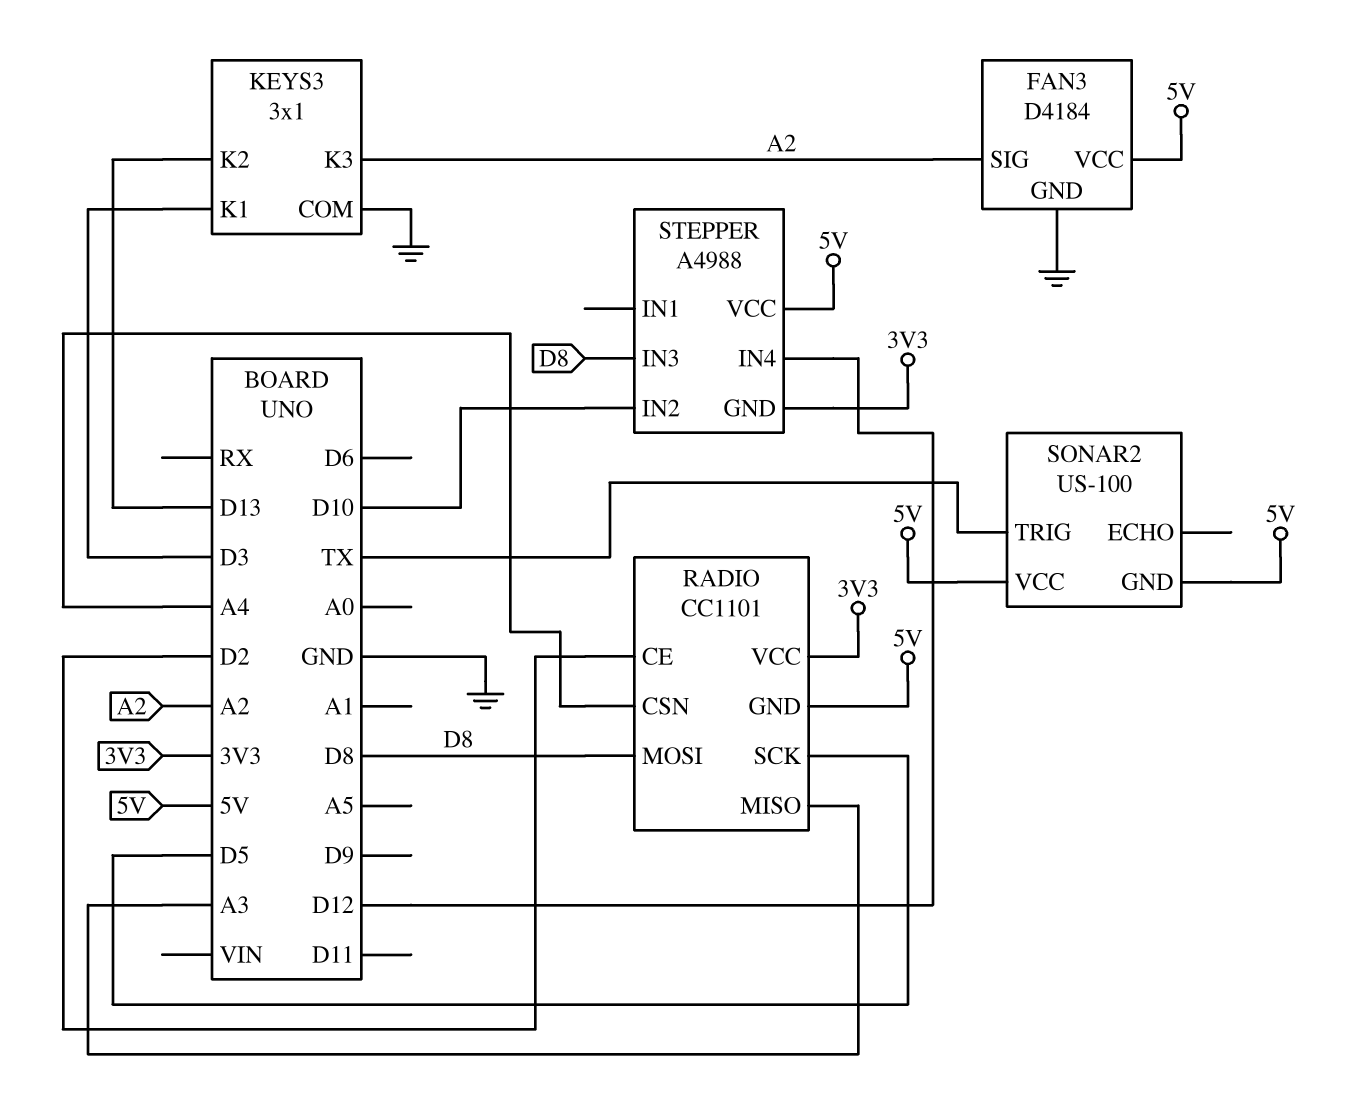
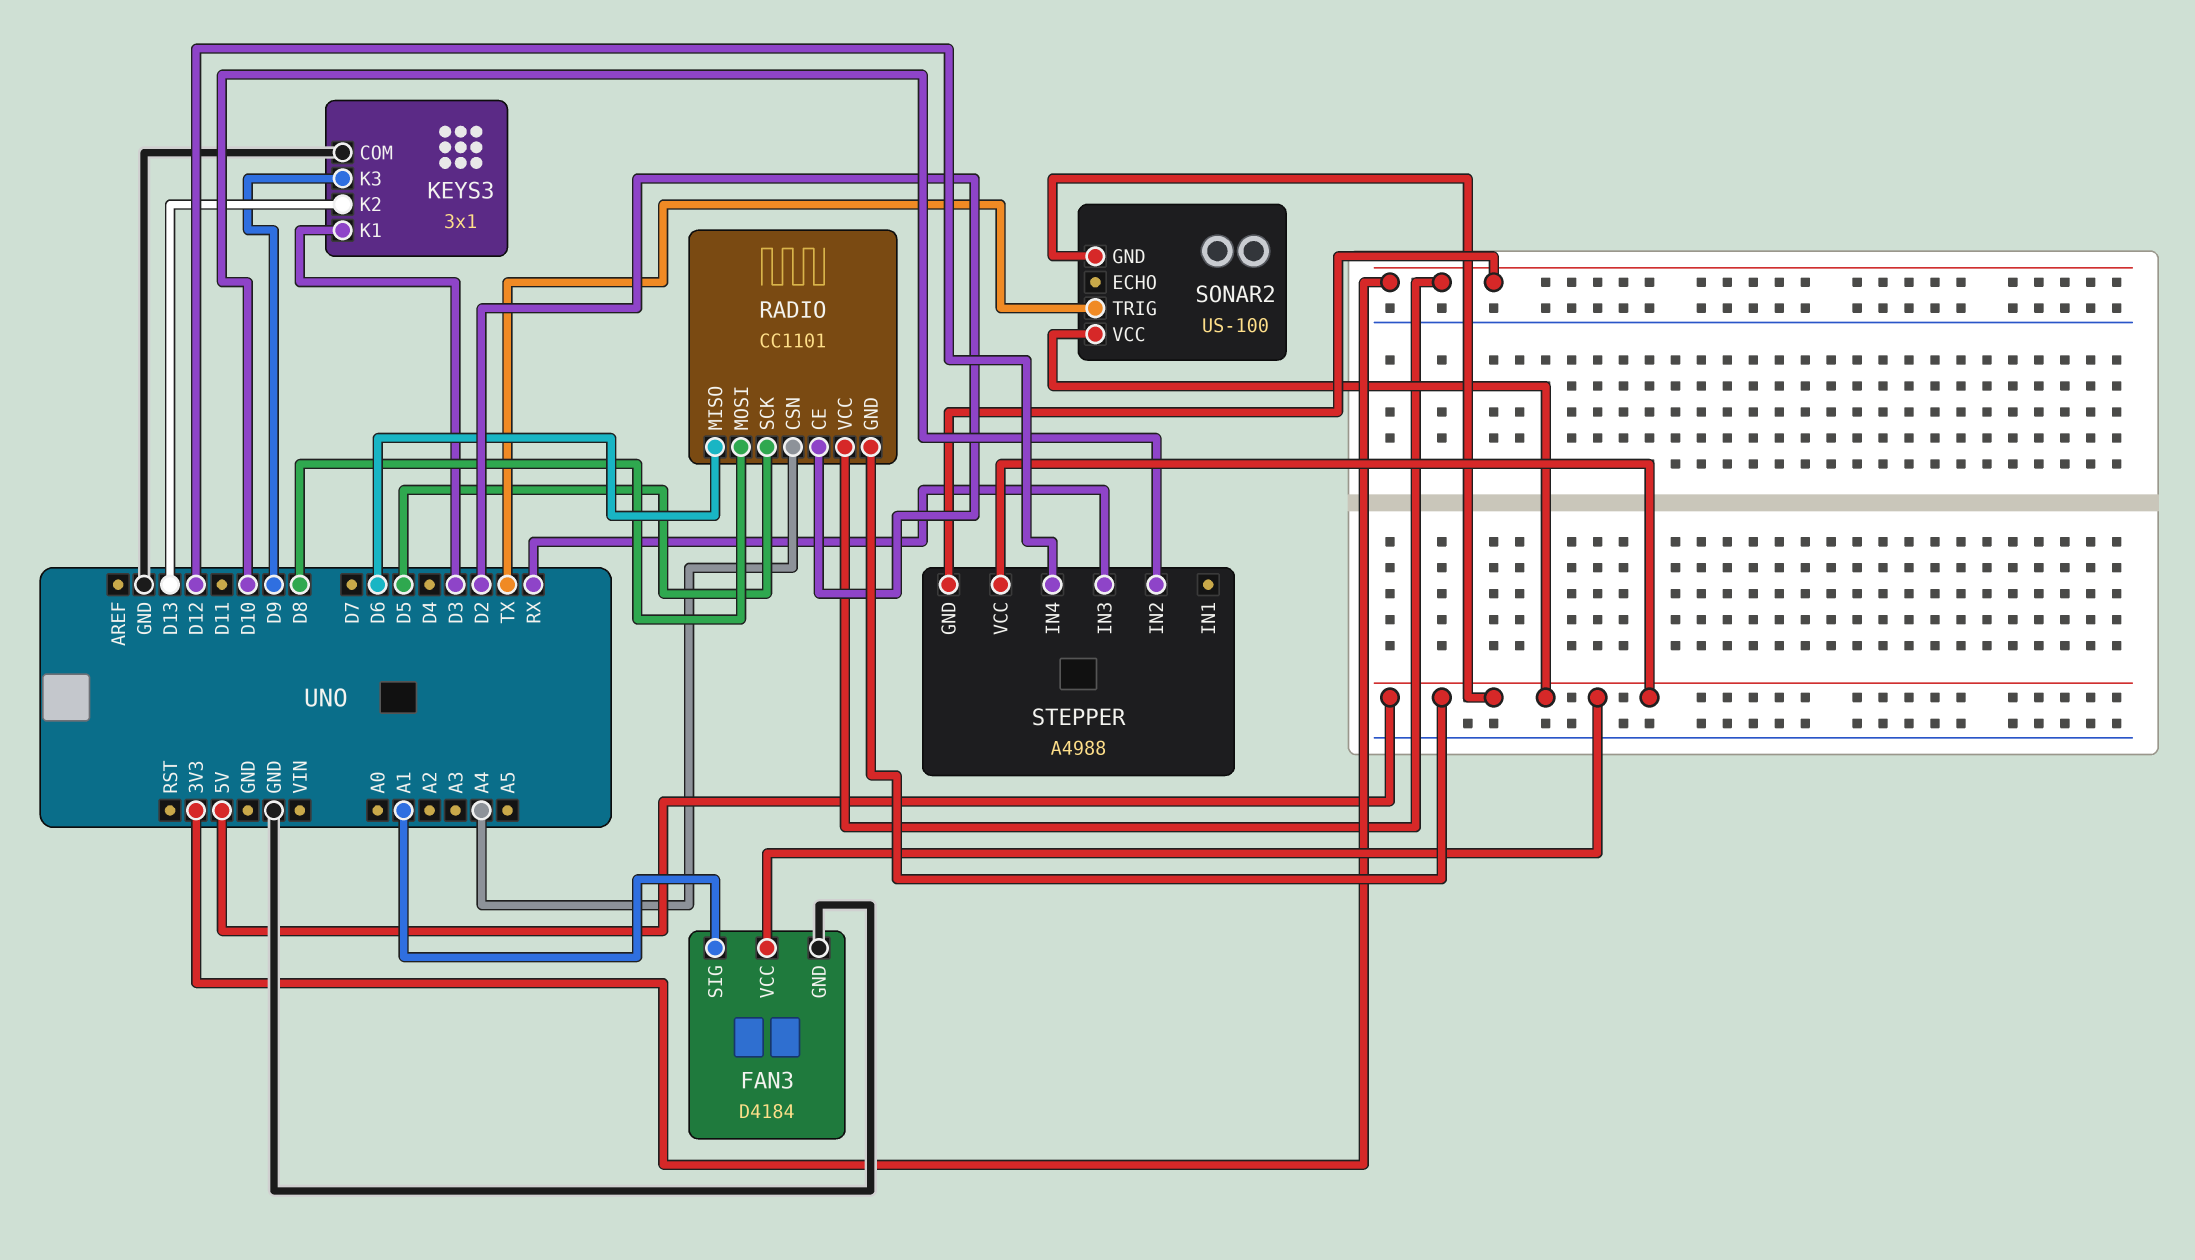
FAN3 pin SIG: A2 -> A1
KEYS3 pin K3: A2 -> D9
RADIO pin MISO: A3 -> D6
STEPPER pin IN3: D8 -> RX

